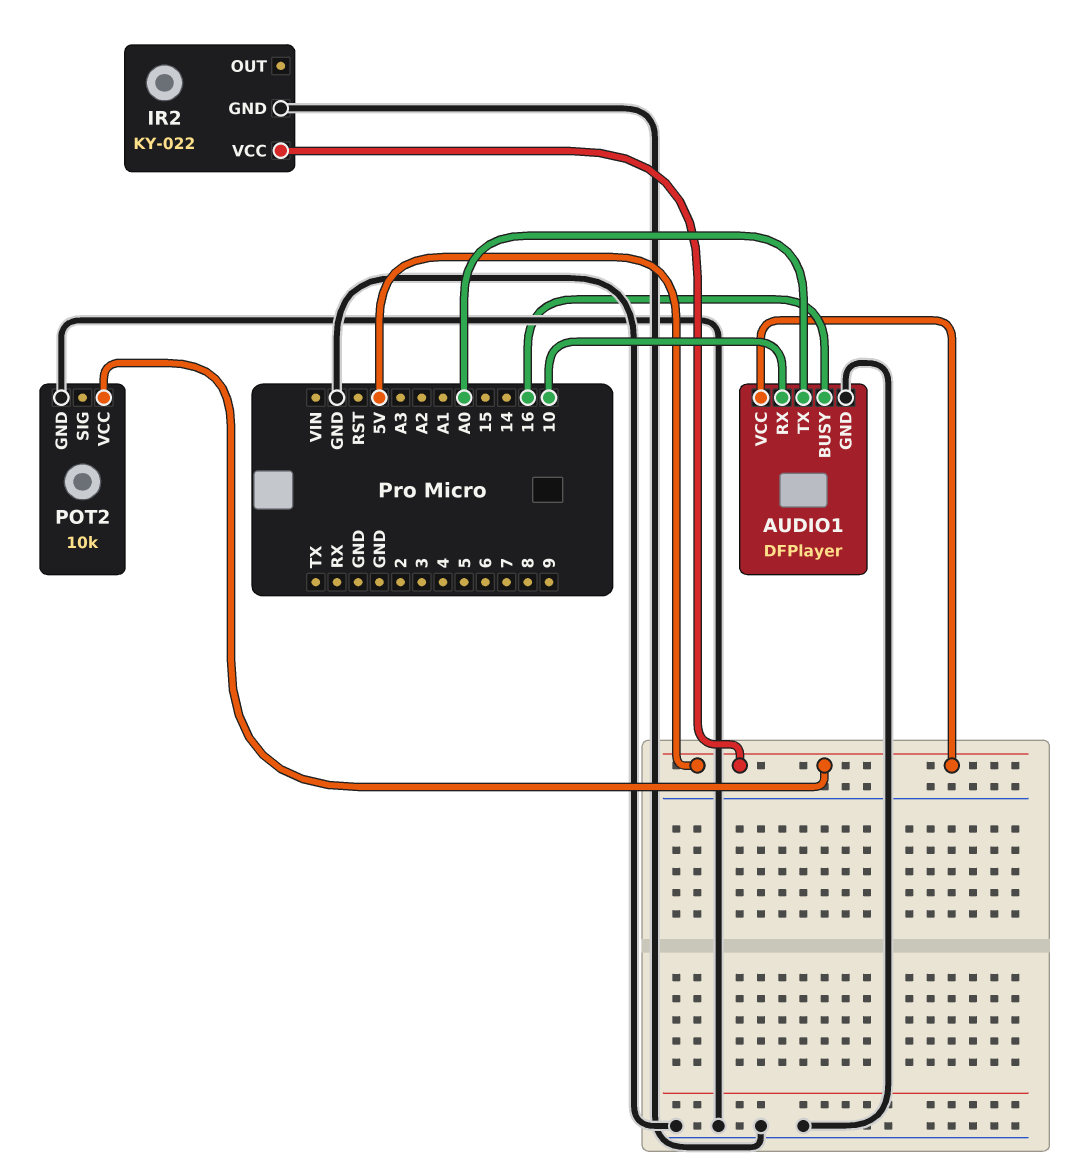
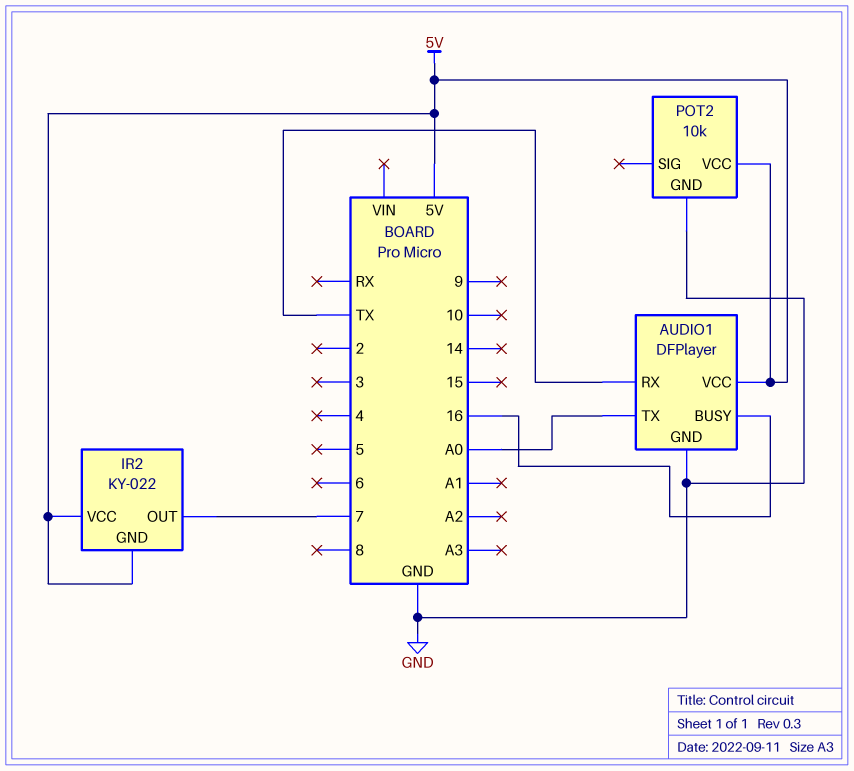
AUDIO1 pin RX: 10 -> TX
IR2 pin GND: GND -> 5V
IR2 pin OUT: none -> 7

